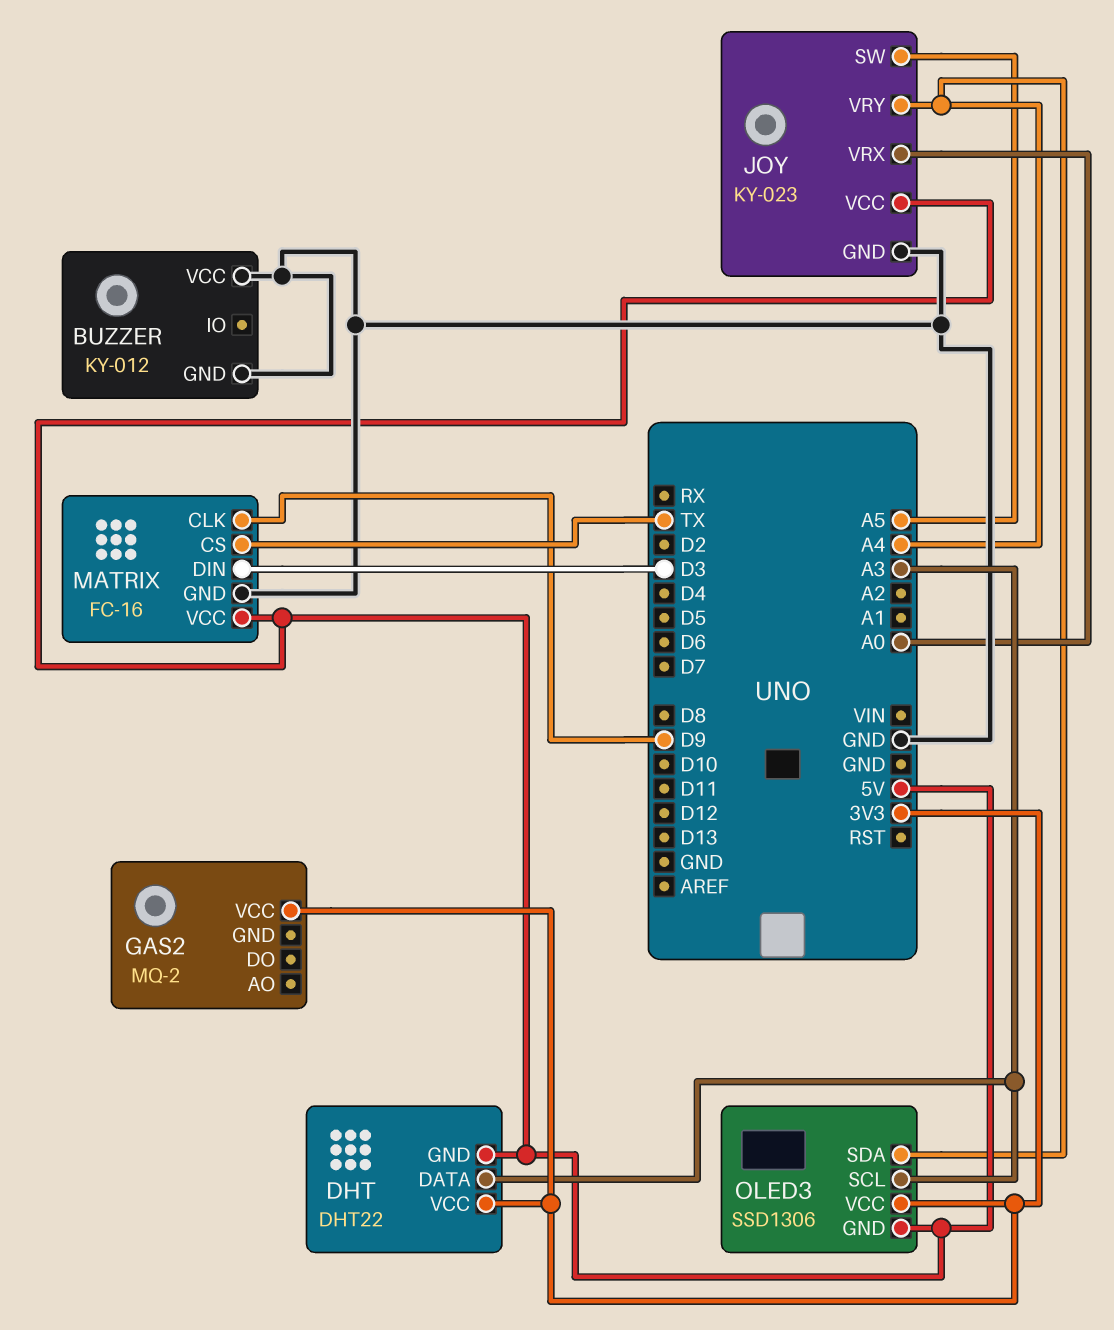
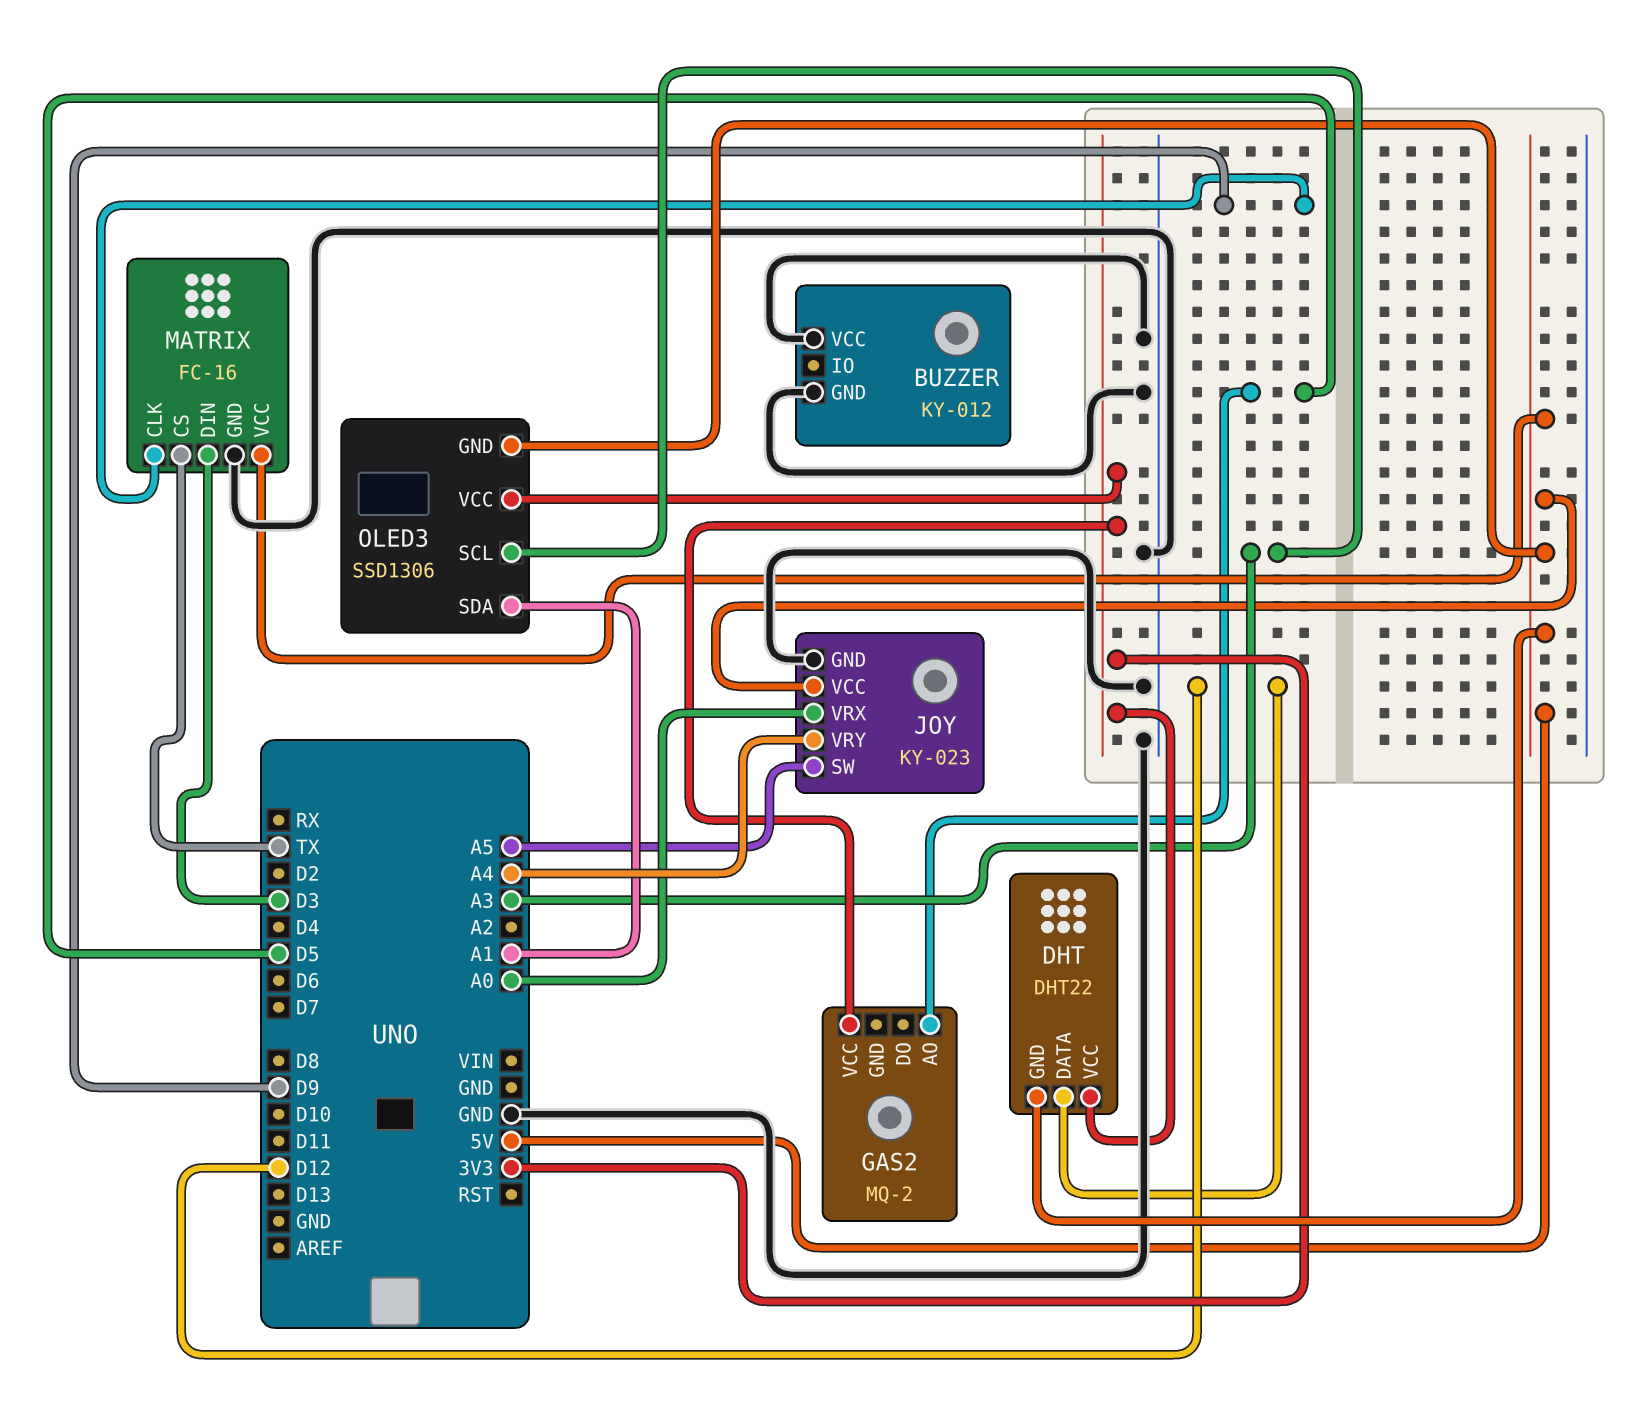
DHT pin DATA: A3 -> D12
GAS2 pin AO: none -> D5
OLED3 pin SDA: A4 -> A1

